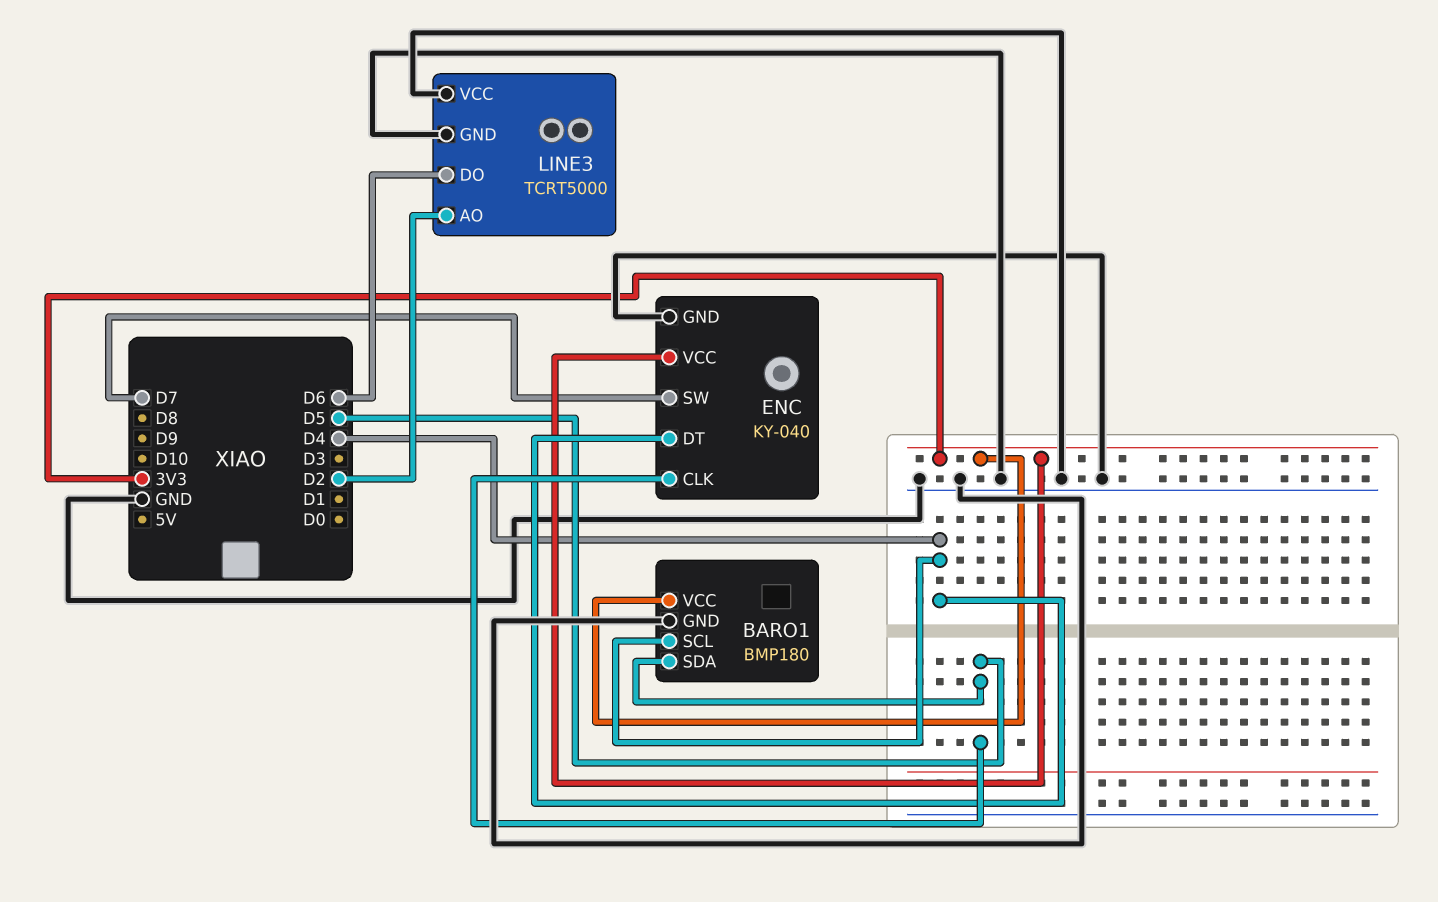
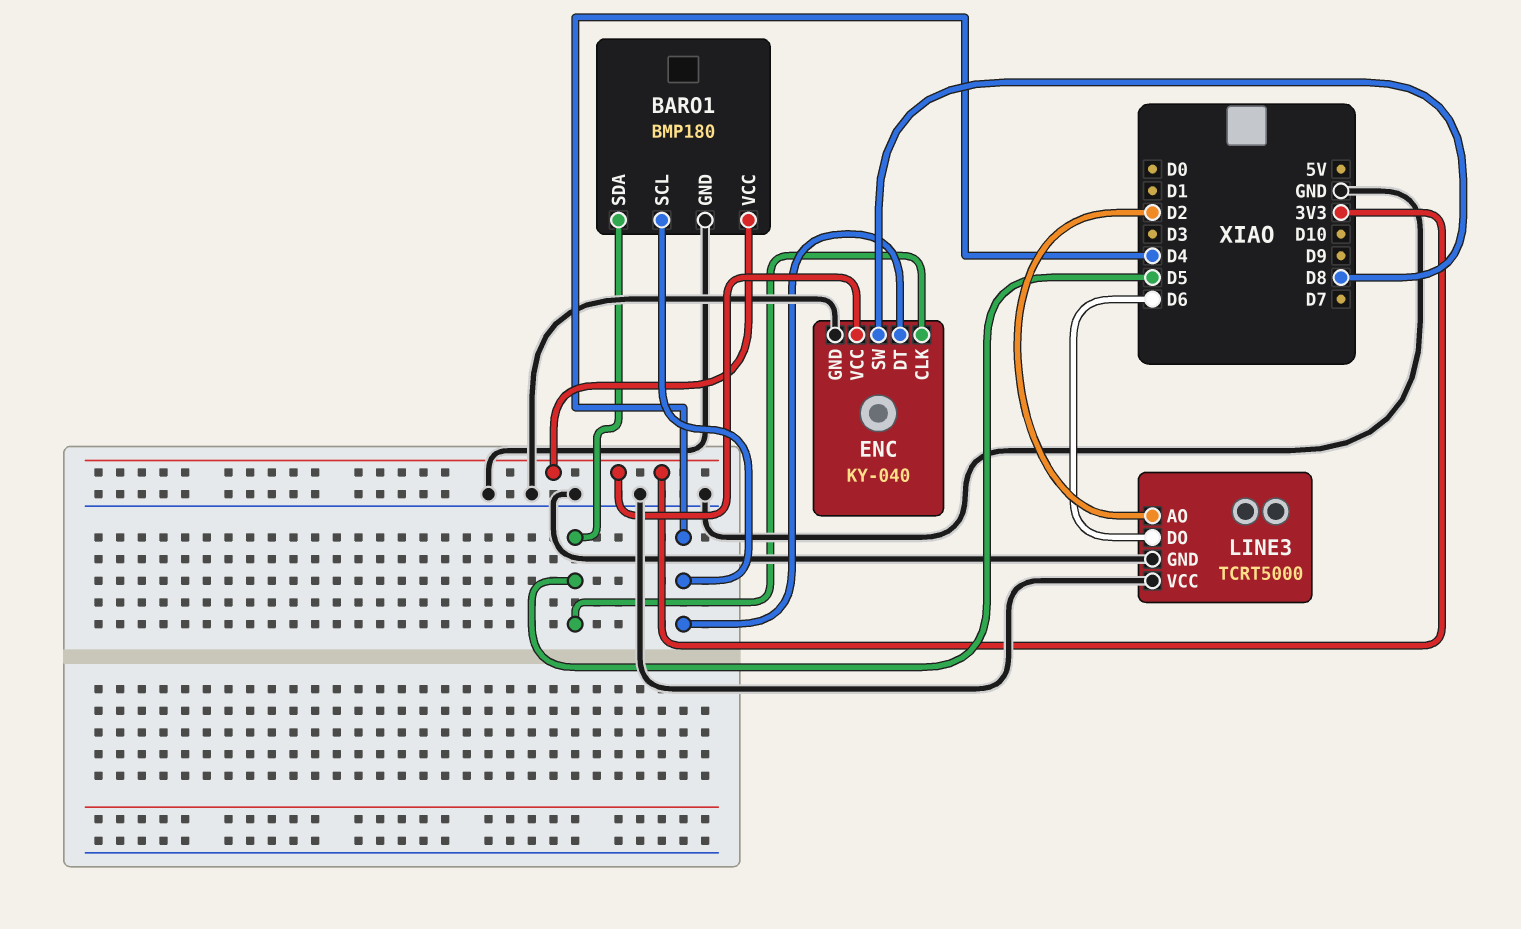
ENC pin SW: D7 -> D8

